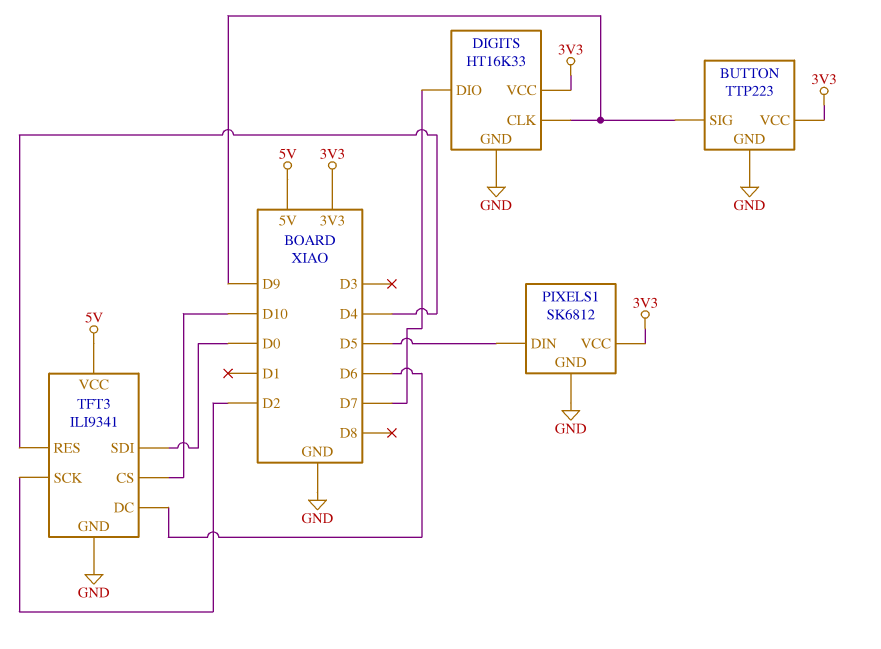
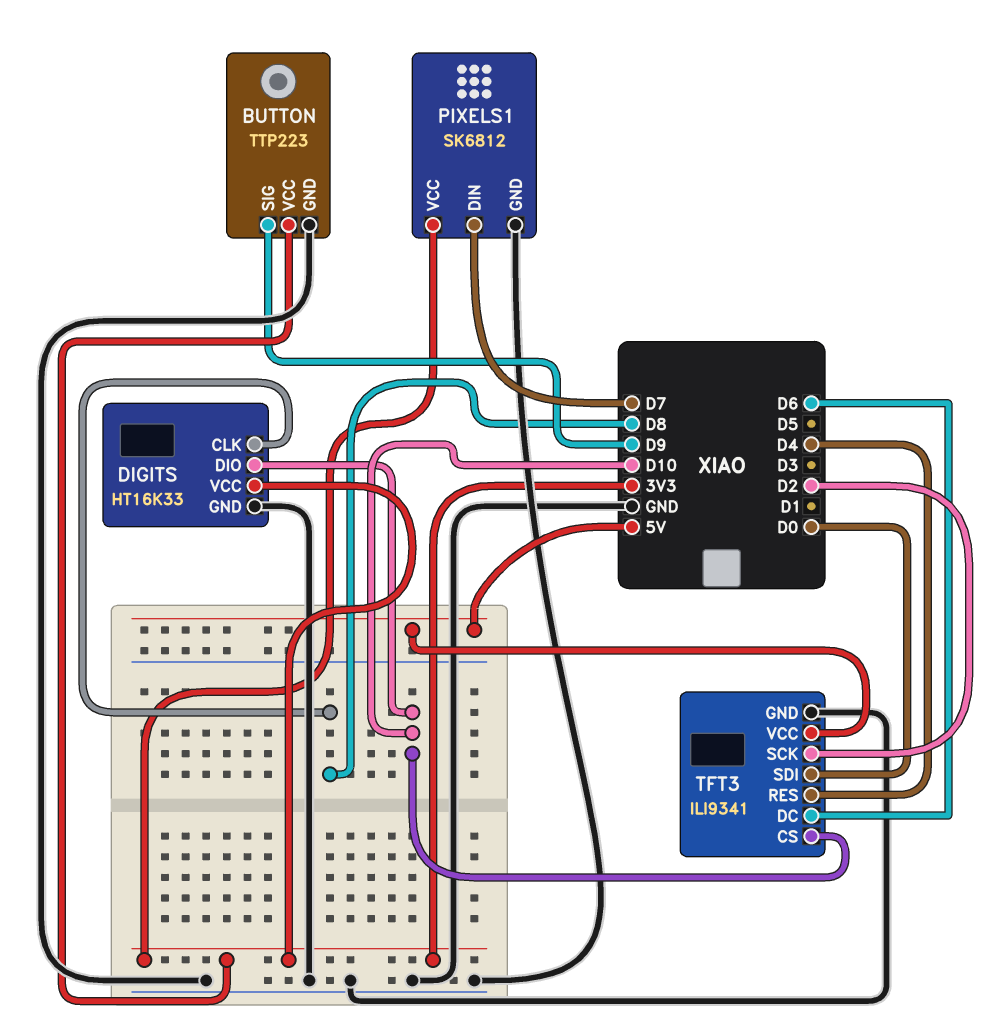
DIGITS pin CLK: D9 -> D8
DIGITS pin DIO: D7 -> D10
PIXELS1 pin DIN: D5 -> D7

